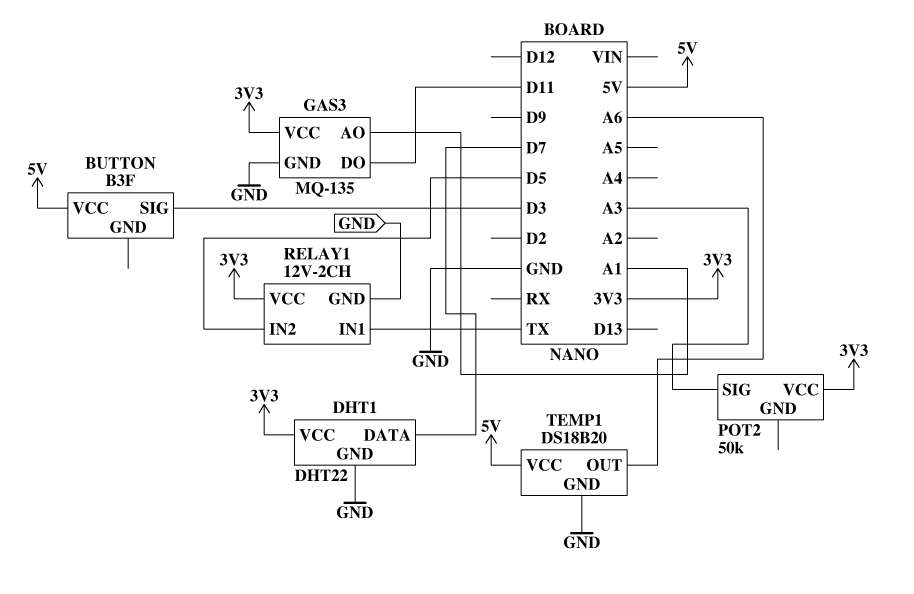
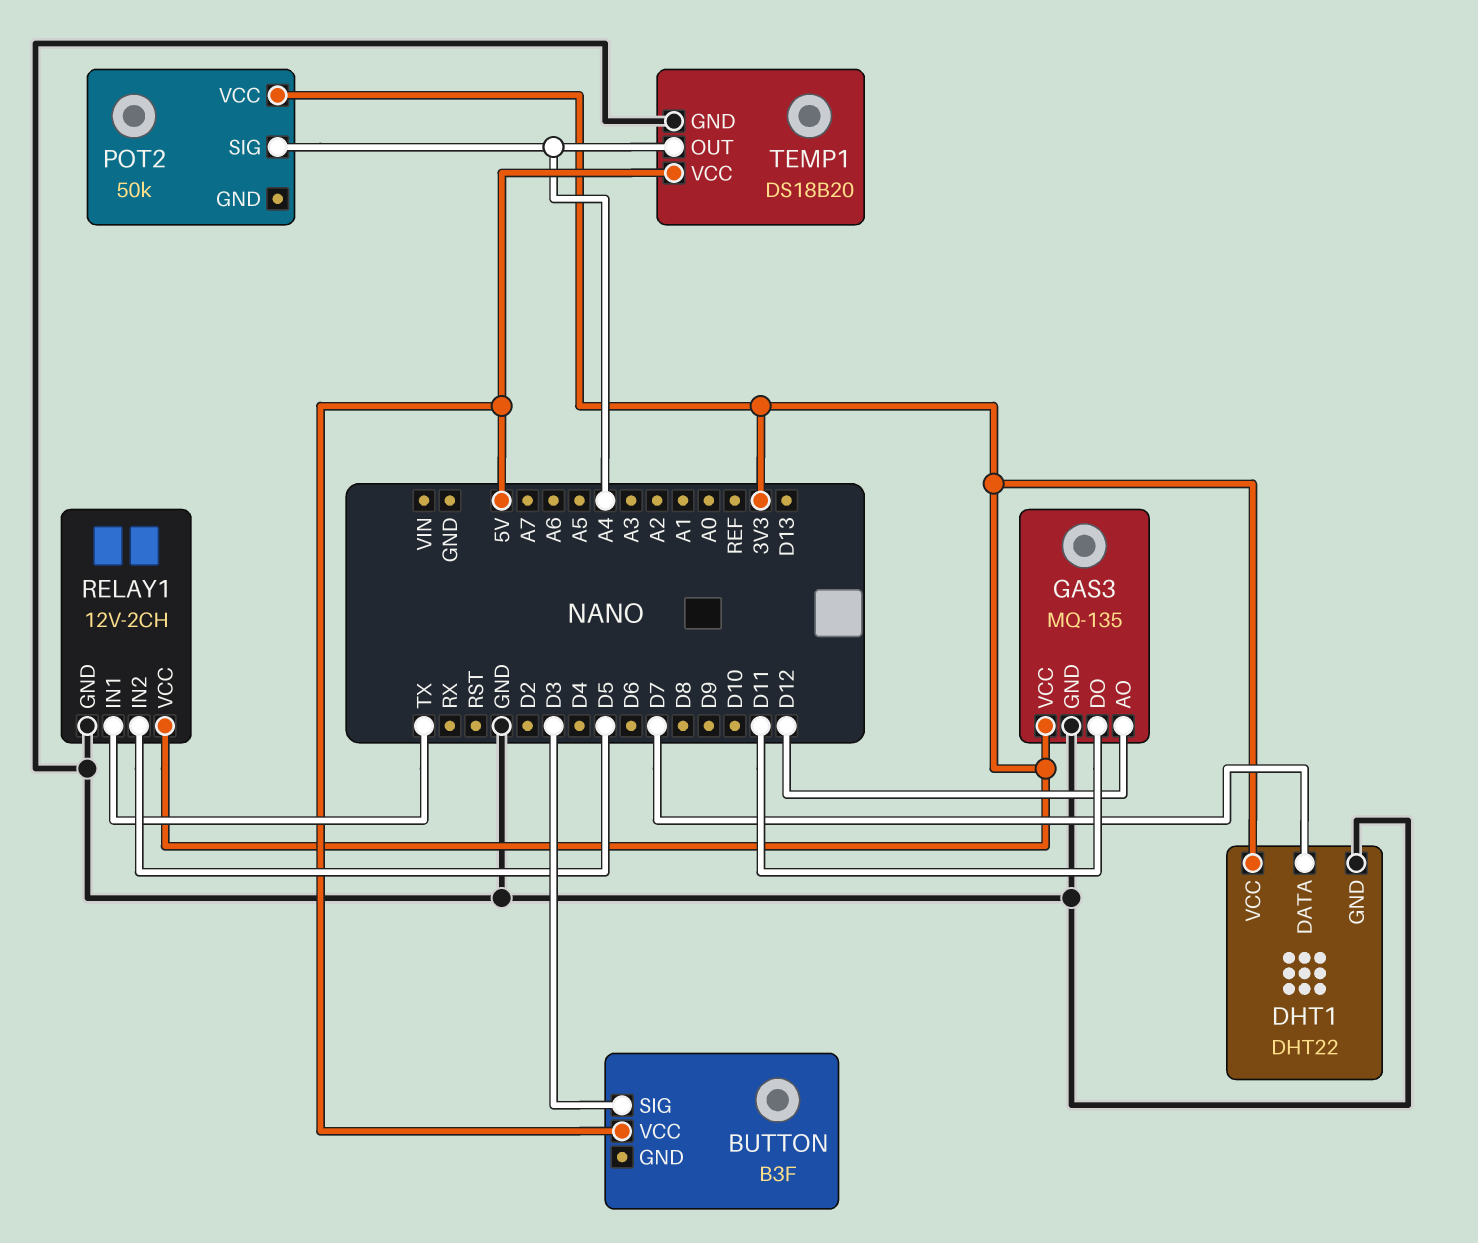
GAS3 pin AO: A1 -> D12
POT2 pin SIG: A3 -> A4
TEMP1 pin OUT: A6 -> A4

